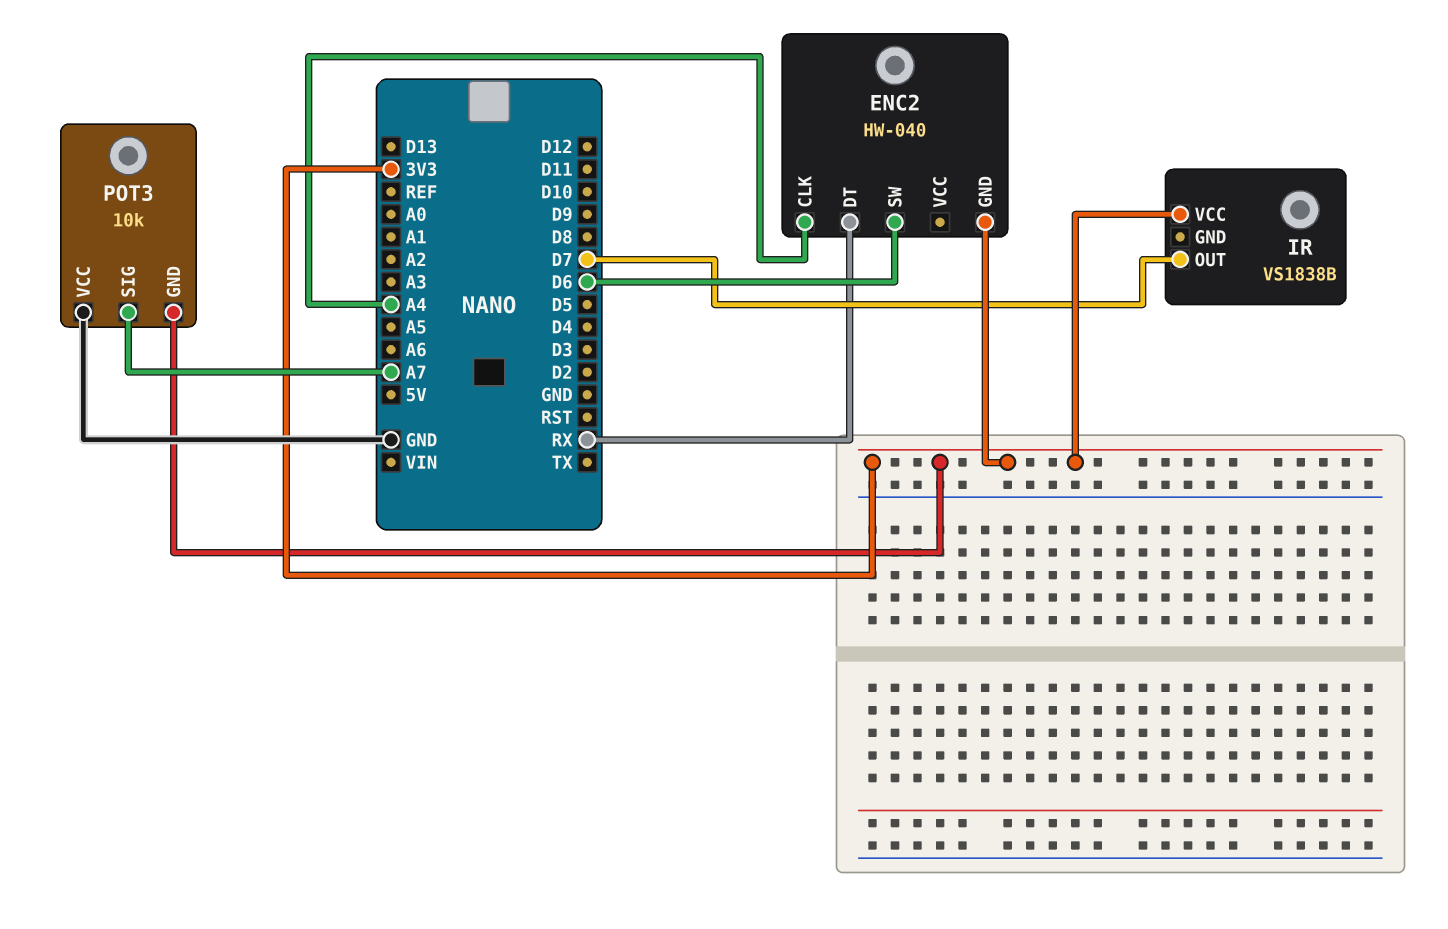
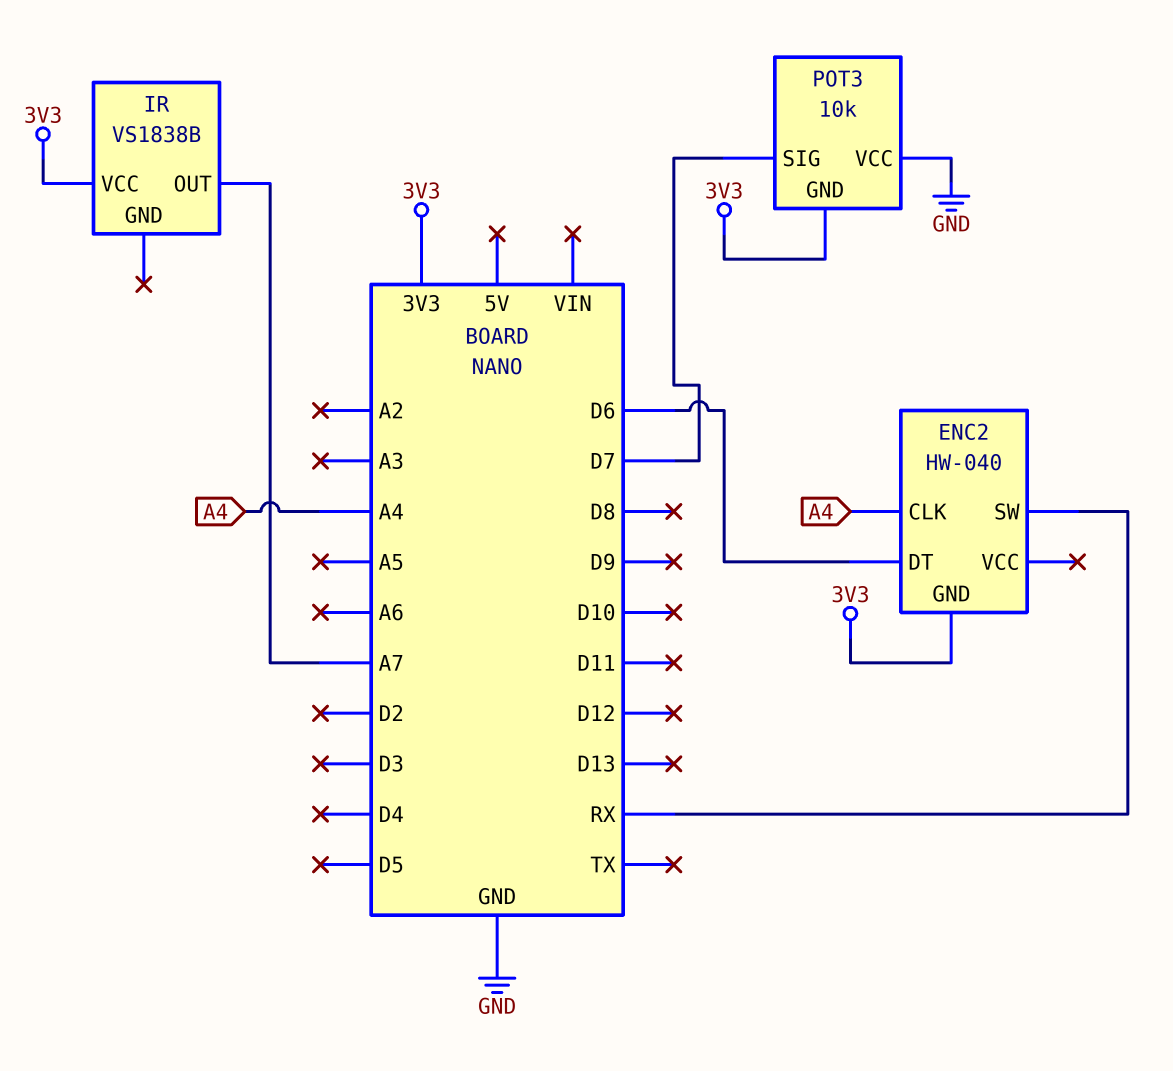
ENC2 pin DT: RX -> D6
ENC2 pin SW: D6 -> RX
IR pin OUT: D7 -> A7
POT3 pin SIG: A7 -> D7

